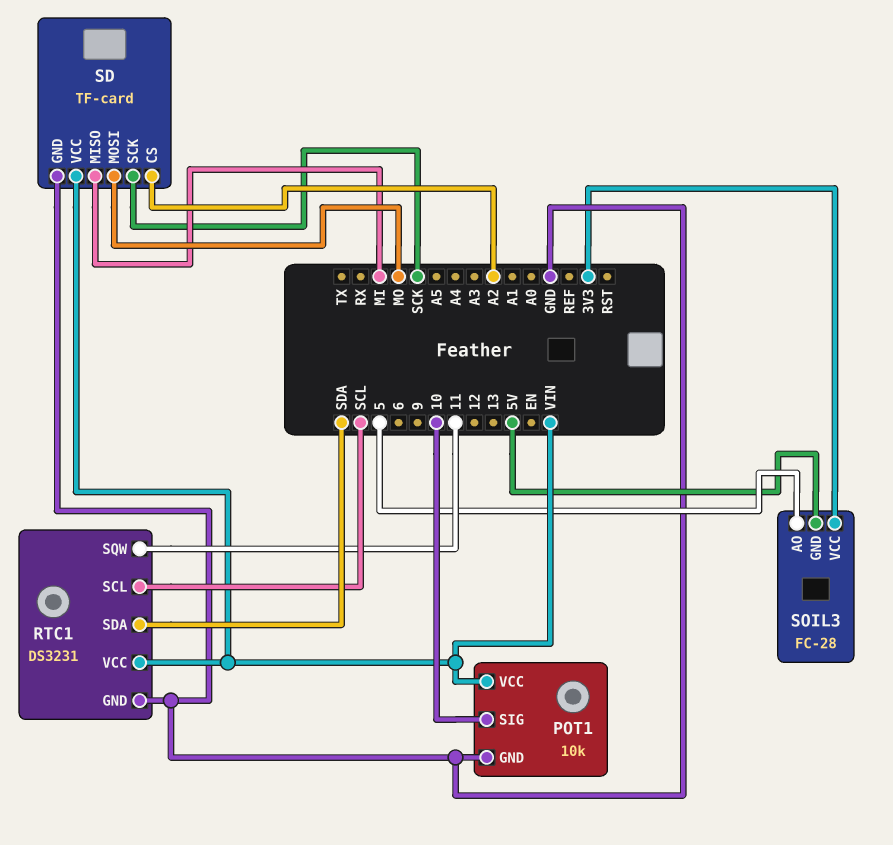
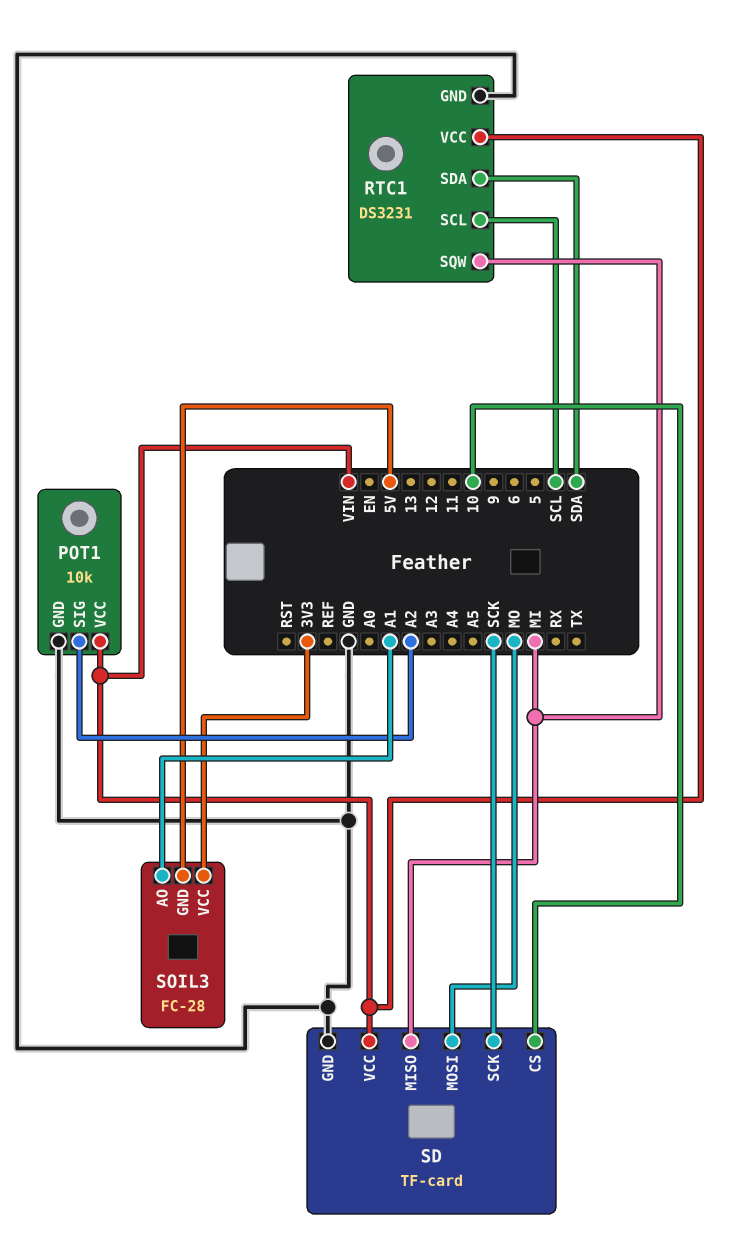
POT1 pin SIG: 10 -> A2
RTC1 pin SQW: 11 -> MI
SD pin CS: A2 -> 10
SOIL3 pin AO: 5 -> A1

